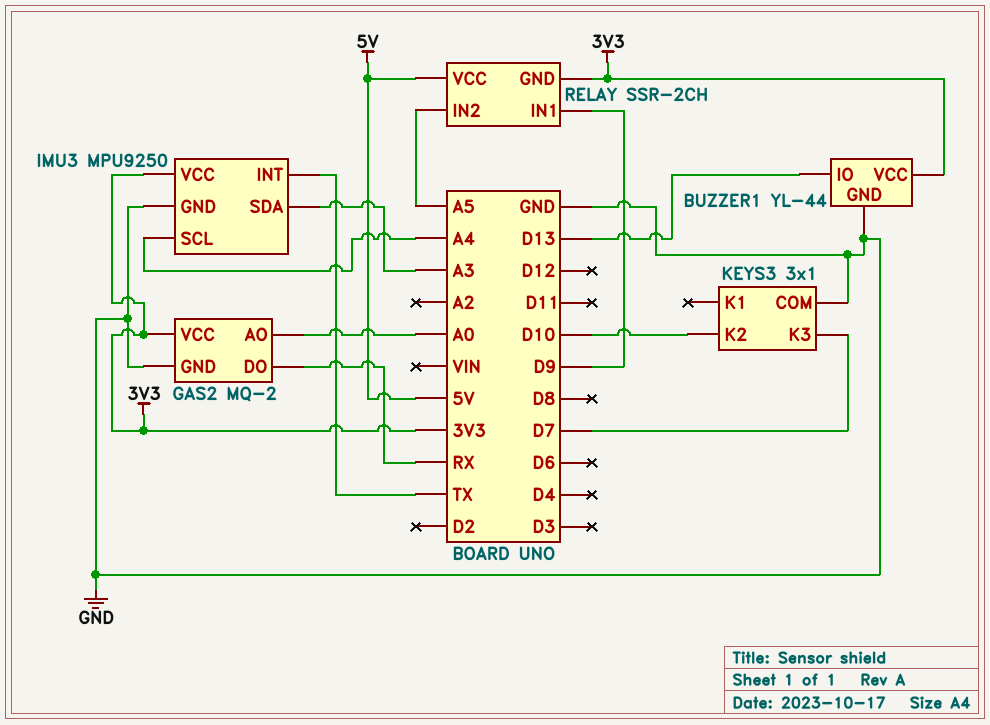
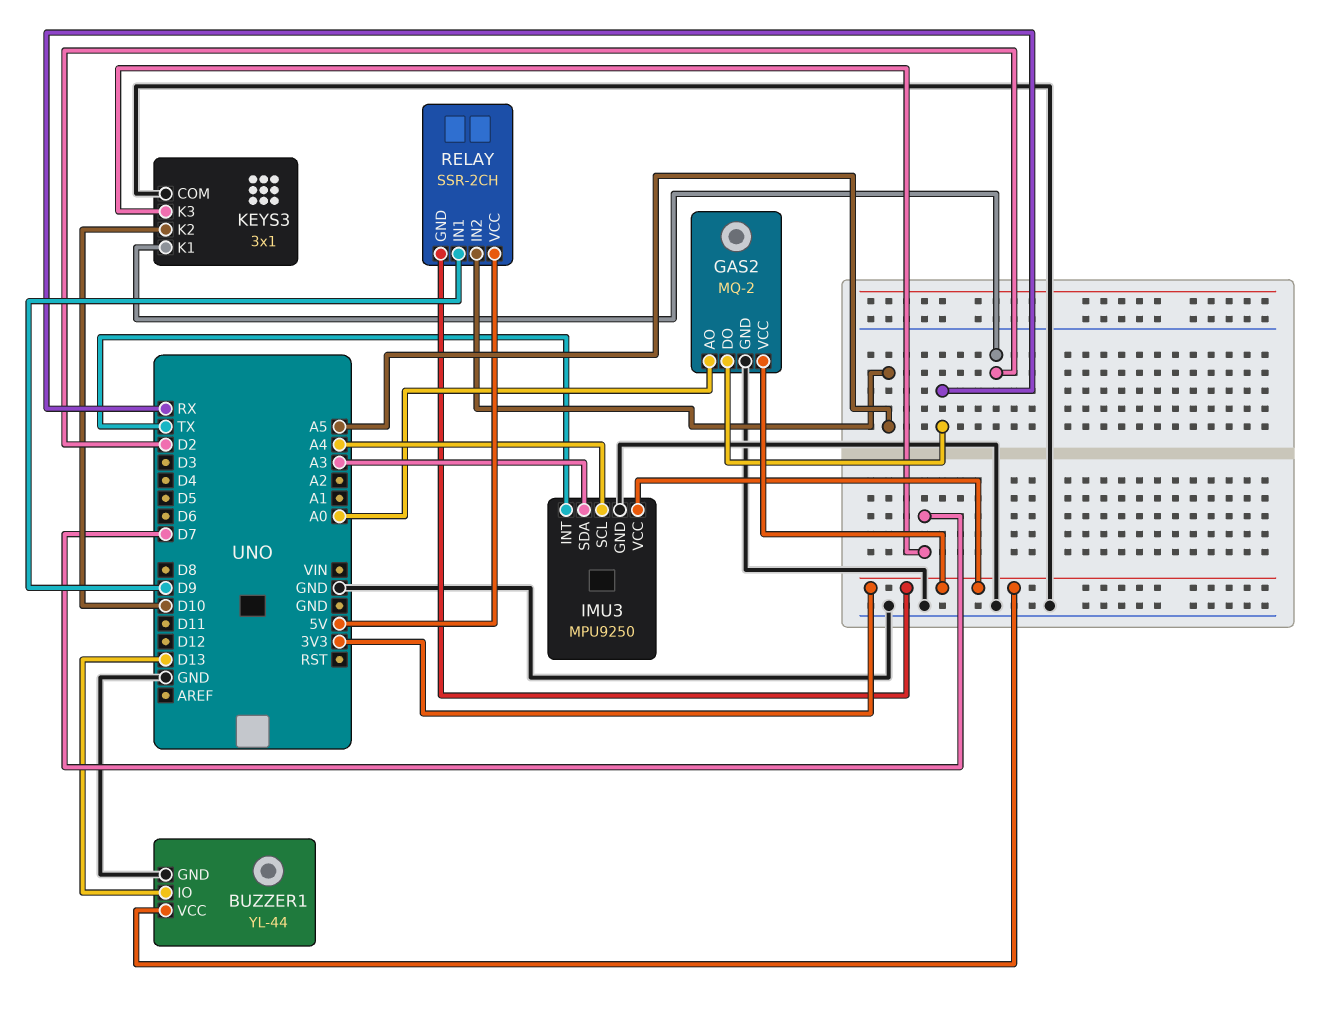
KEYS3 pin K1: none -> D2

